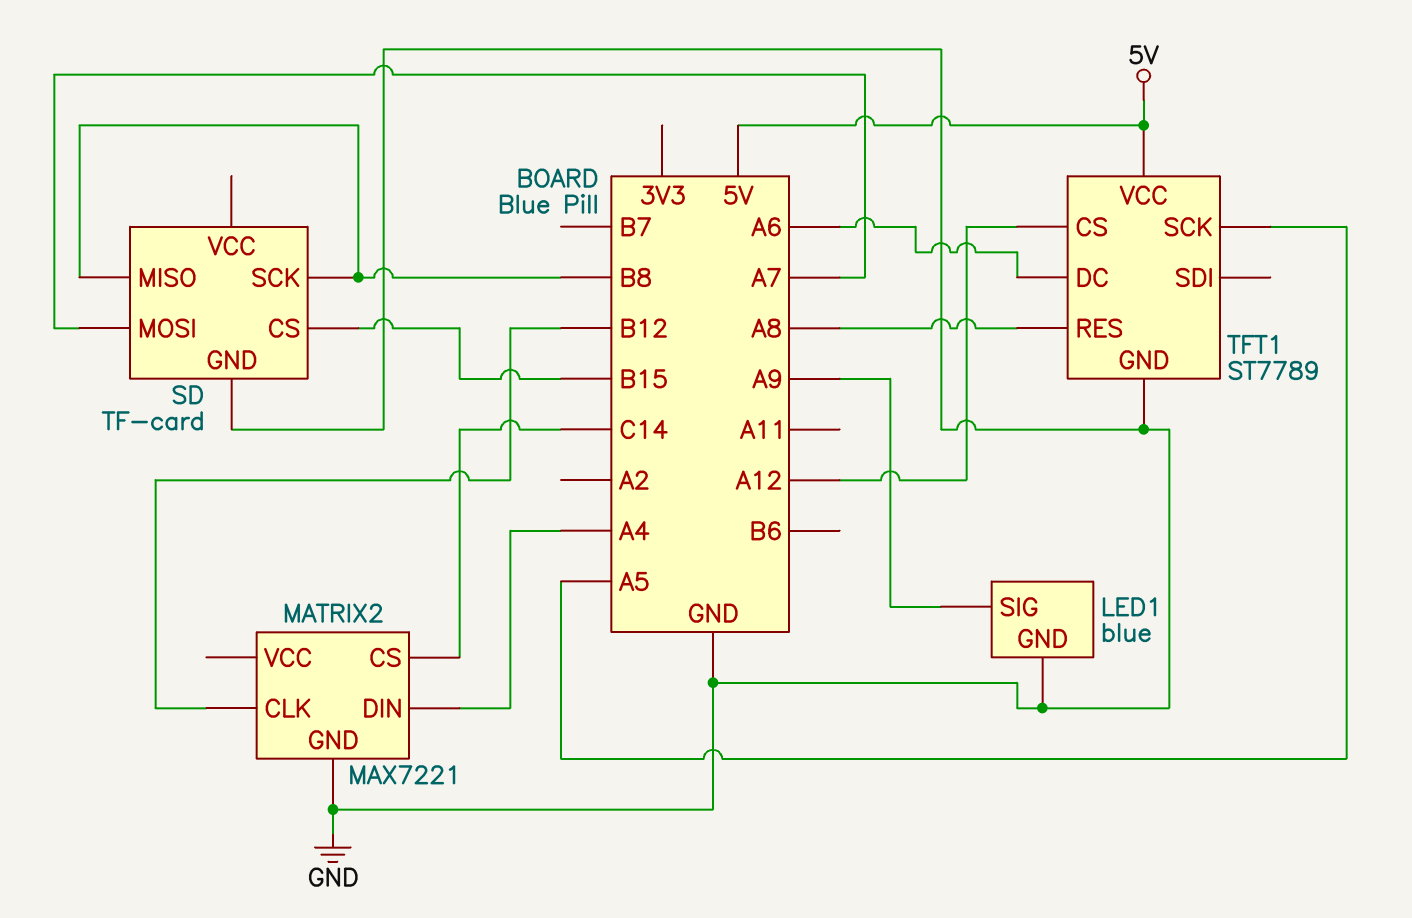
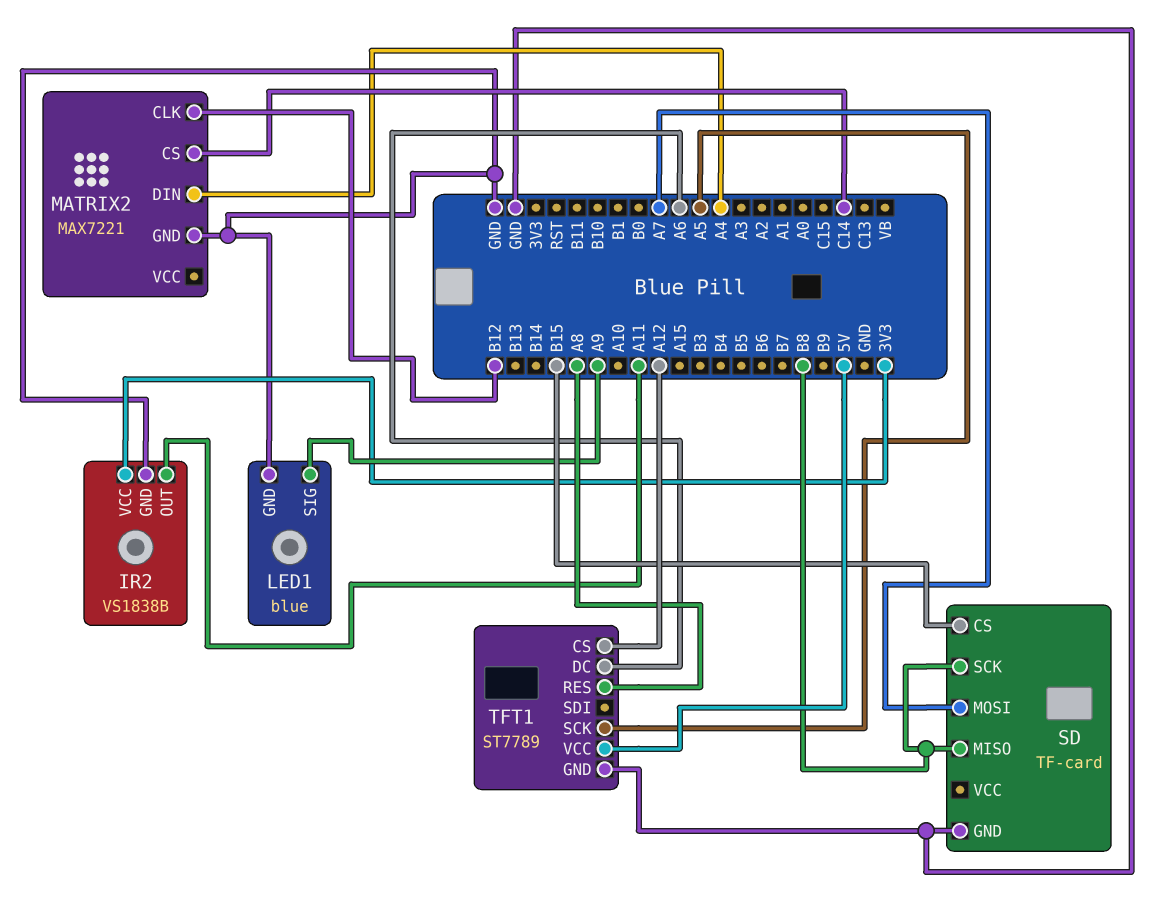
IR2: none -> VS1838B
IR2 pin GND: none -> GND
IR2 pin OUT: none -> A11
IR2 pin VCC: none -> 3V3

